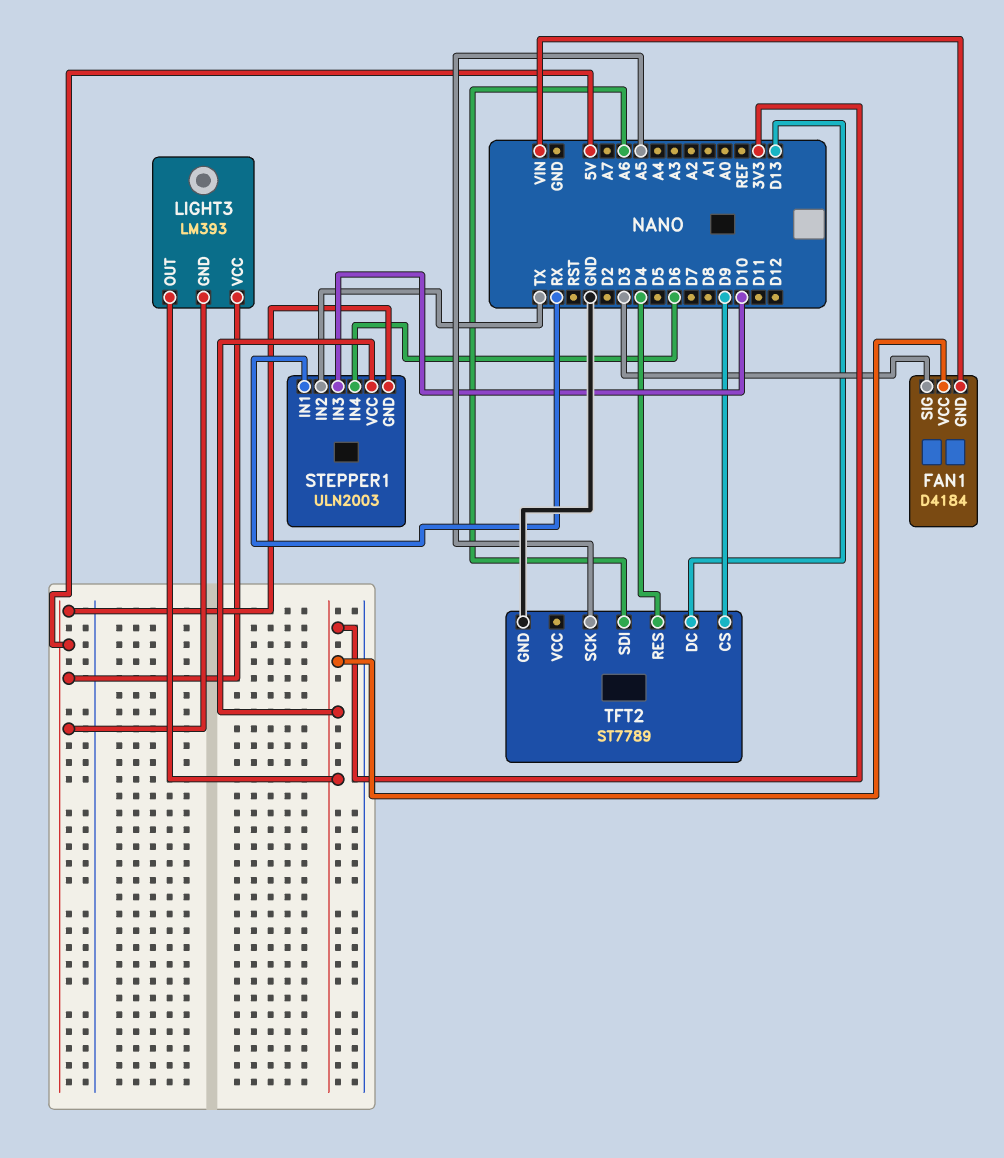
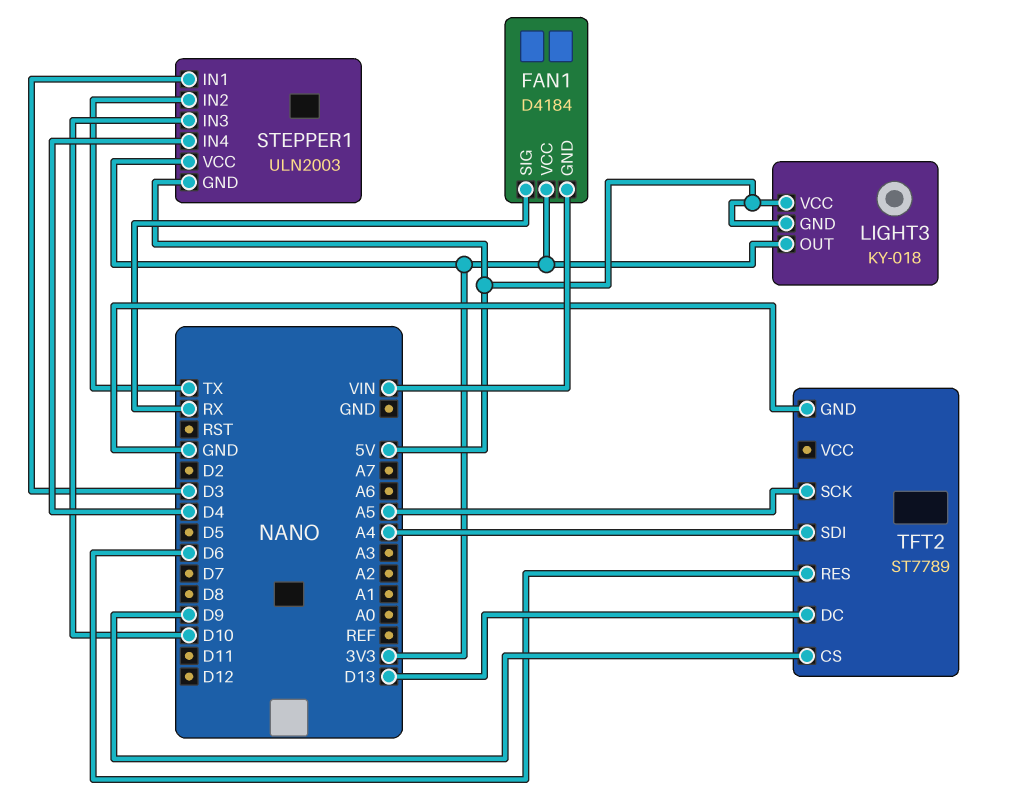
FAN1 pin SIG: D3 -> RX
LIGHT3: LM393 -> KY-018
STEPPER1 pin IN1: RX -> D3
STEPPER1 pin IN4: D6 -> D4
TFT2 pin RES: D4 -> D6
TFT2 pin SDI: A6 -> A4

